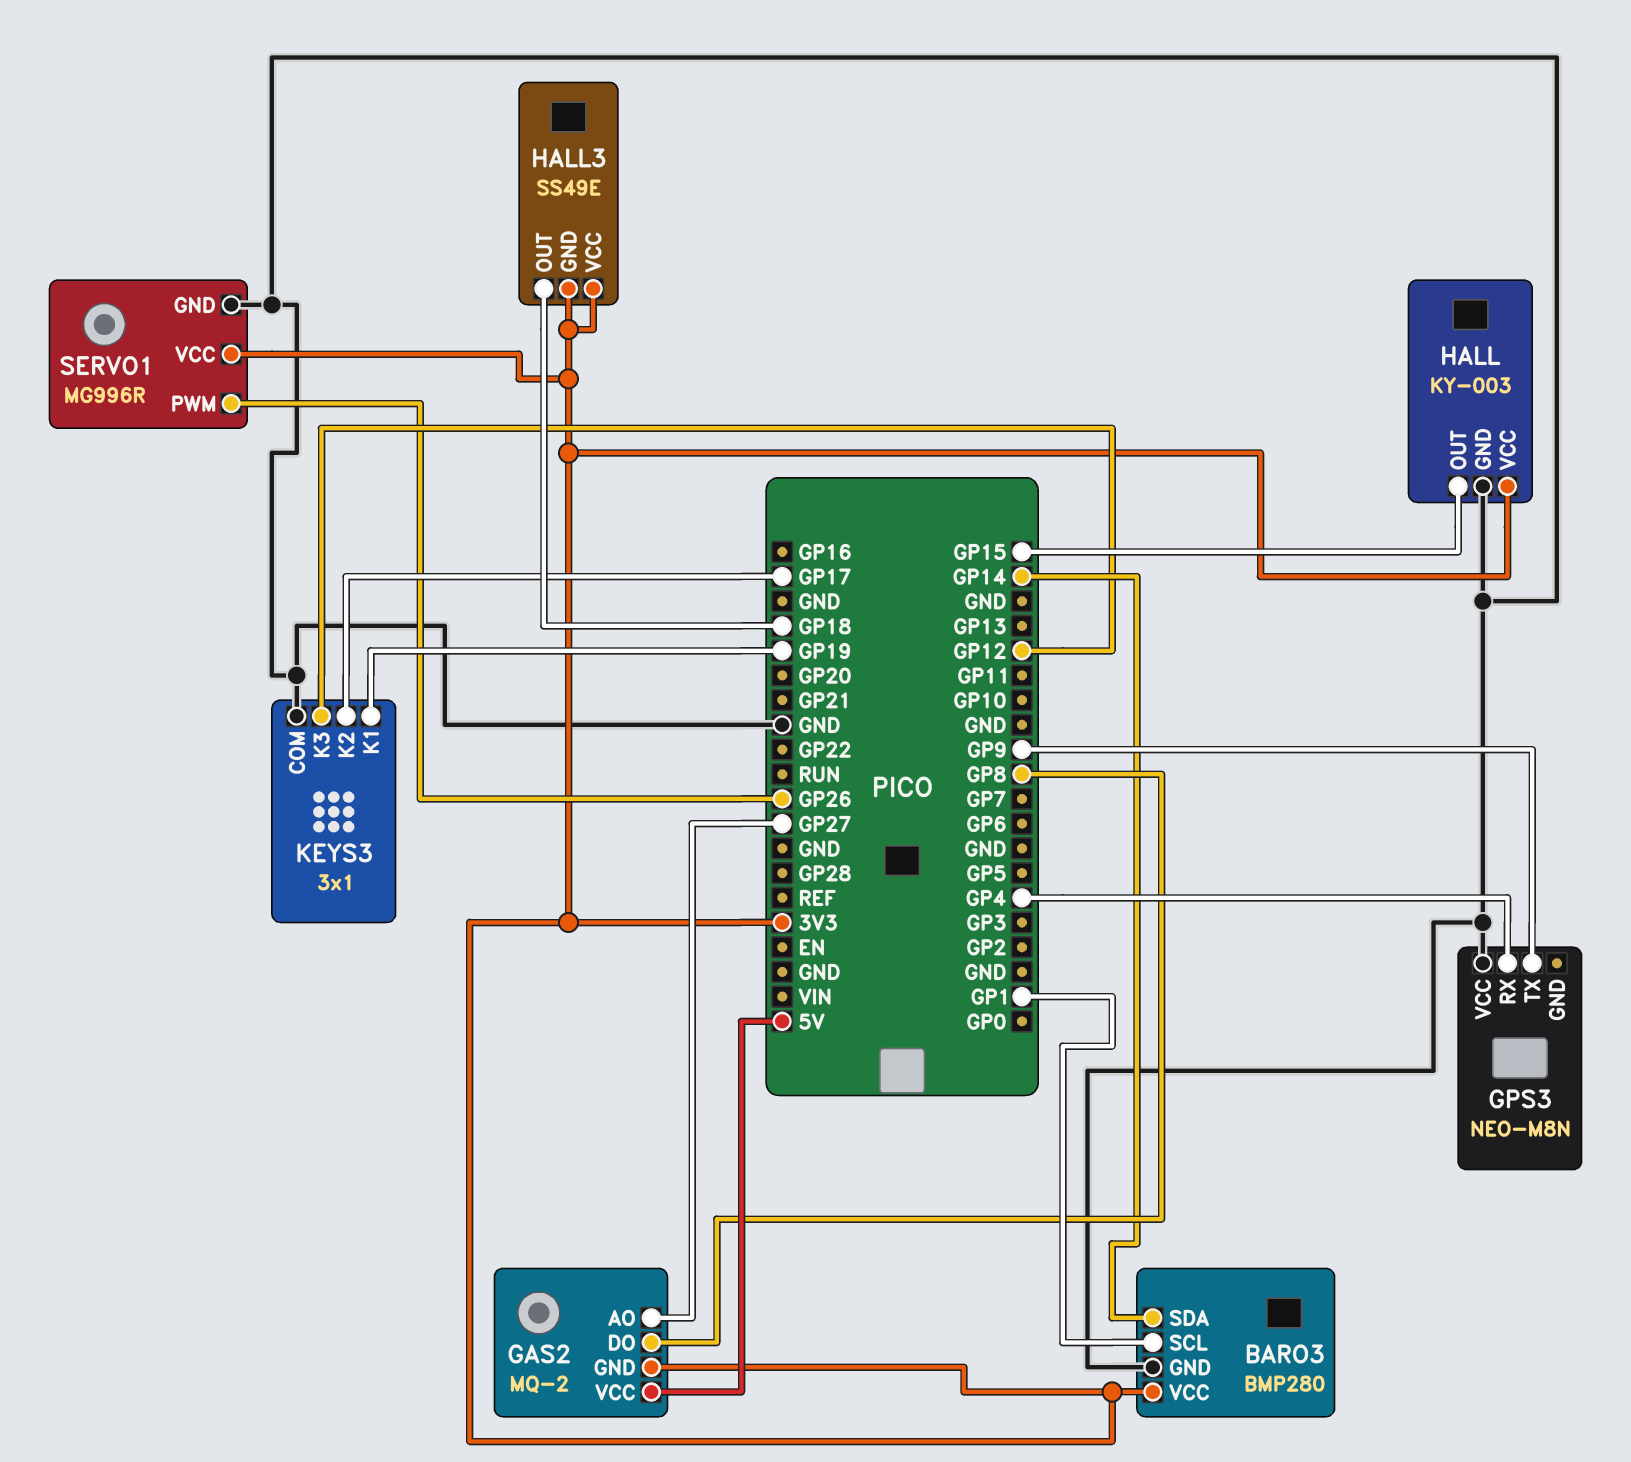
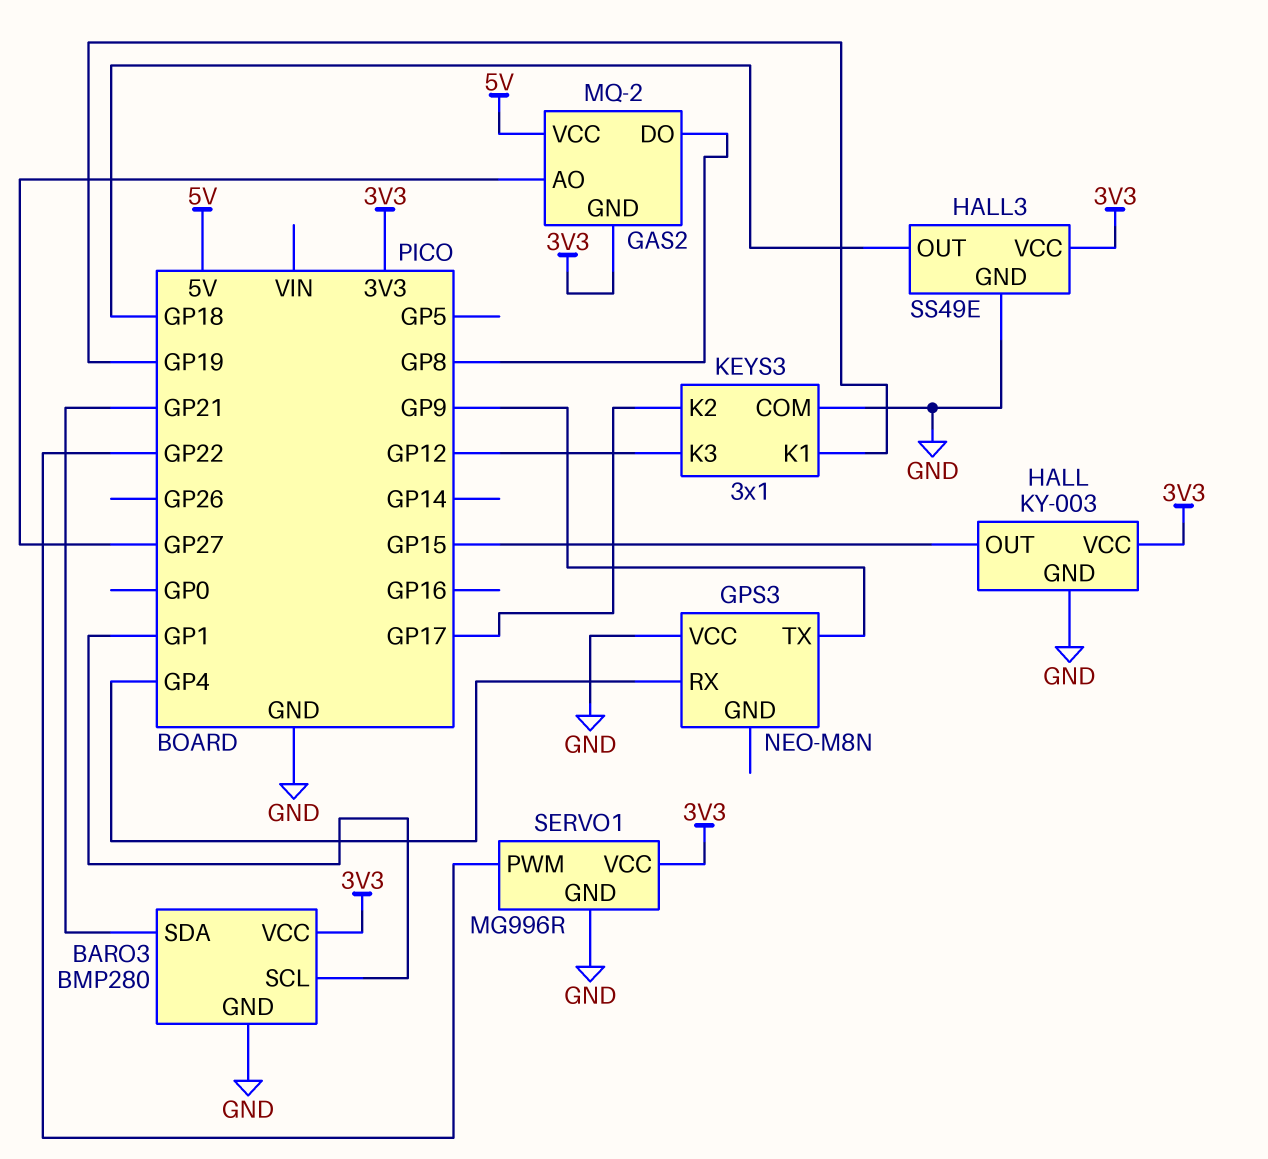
BARO3 pin SDA: GP14 -> GP21
HALL3 pin GND: 3V3 -> GND
SERVO1 pin PWM: GP26 -> GP22

